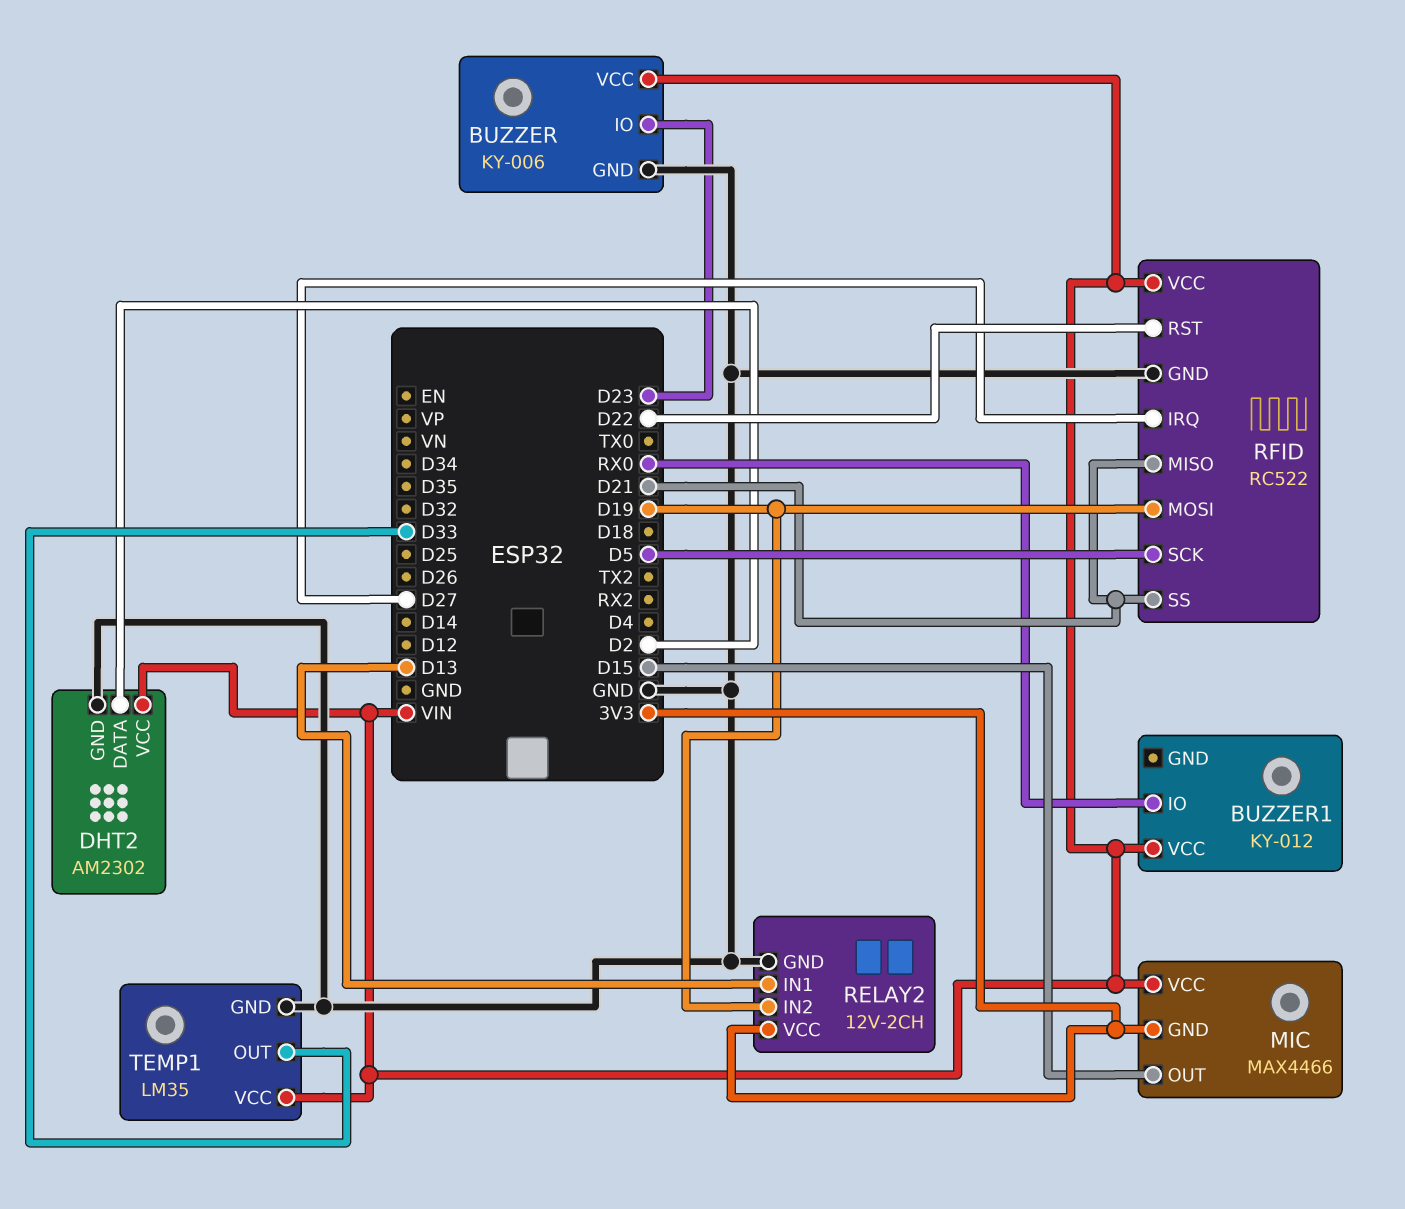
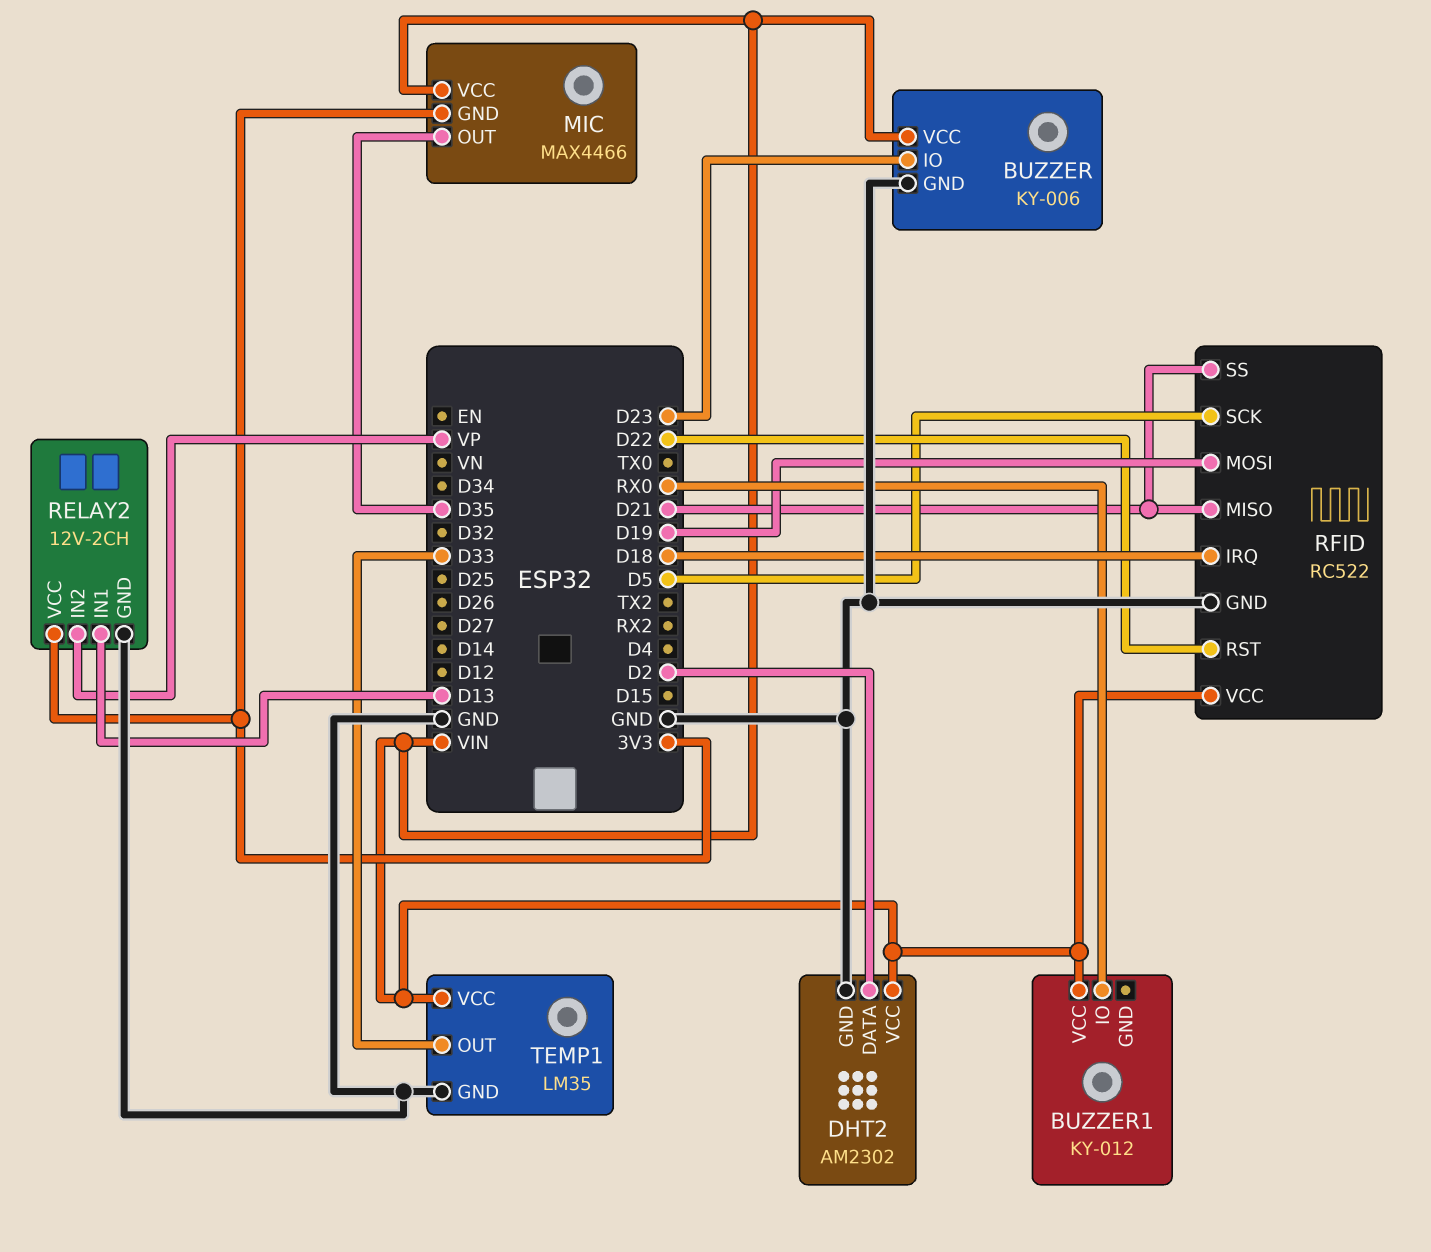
MIC pin OUT: D15 -> D35
RELAY2 pin IN2: D19 -> VP
RFID pin IRQ: D27 -> D18

